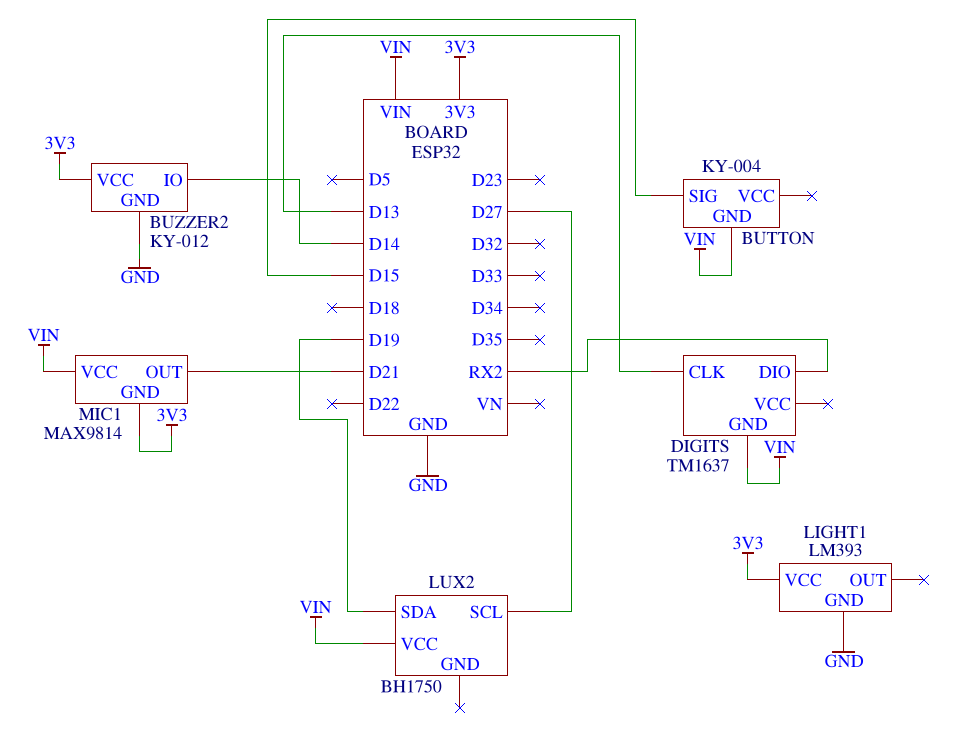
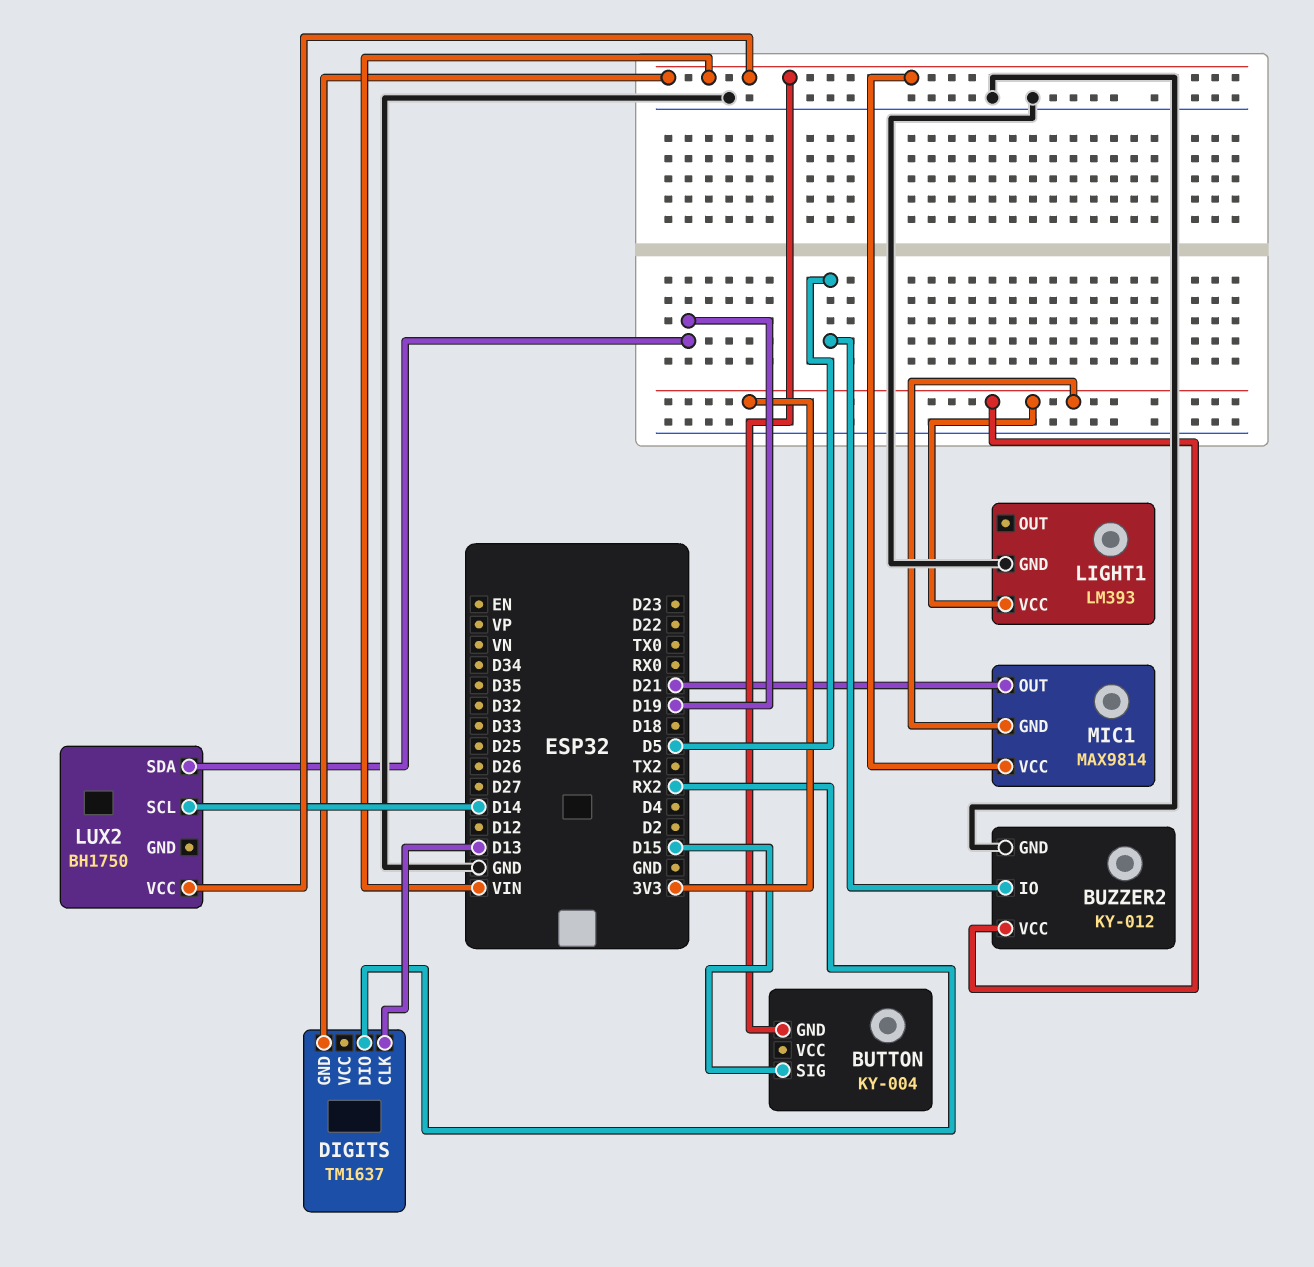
BUZZER2 pin IO: D14 -> D5
LUX2 pin SCL: D27 -> D14

